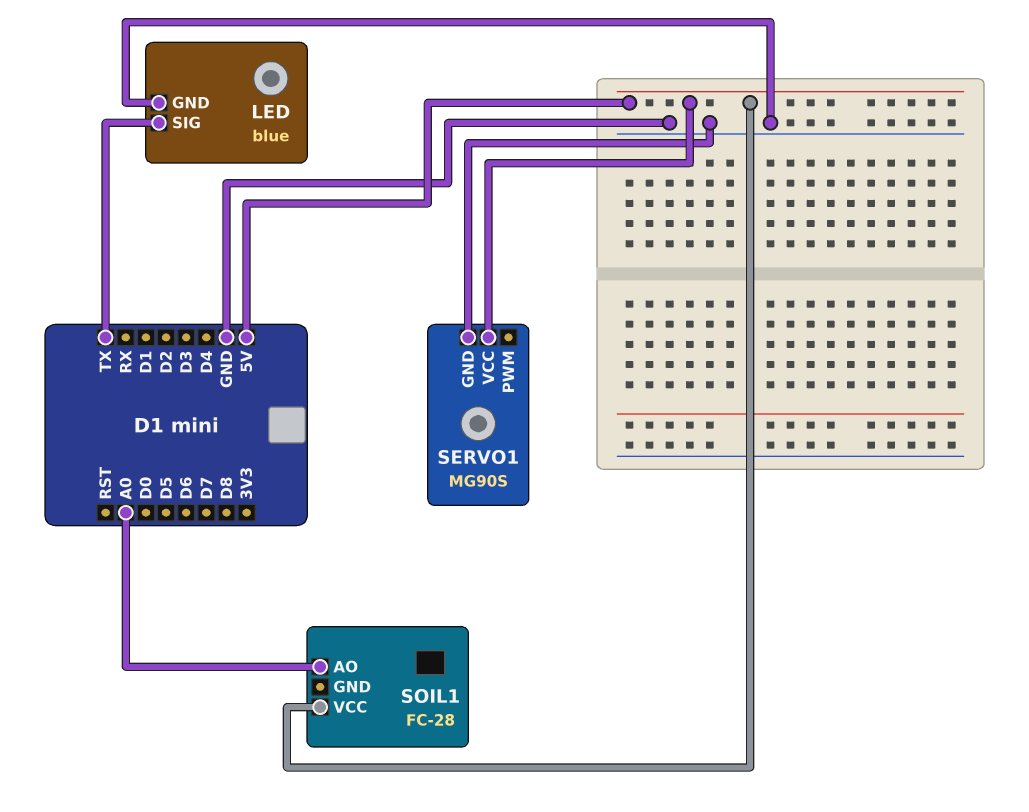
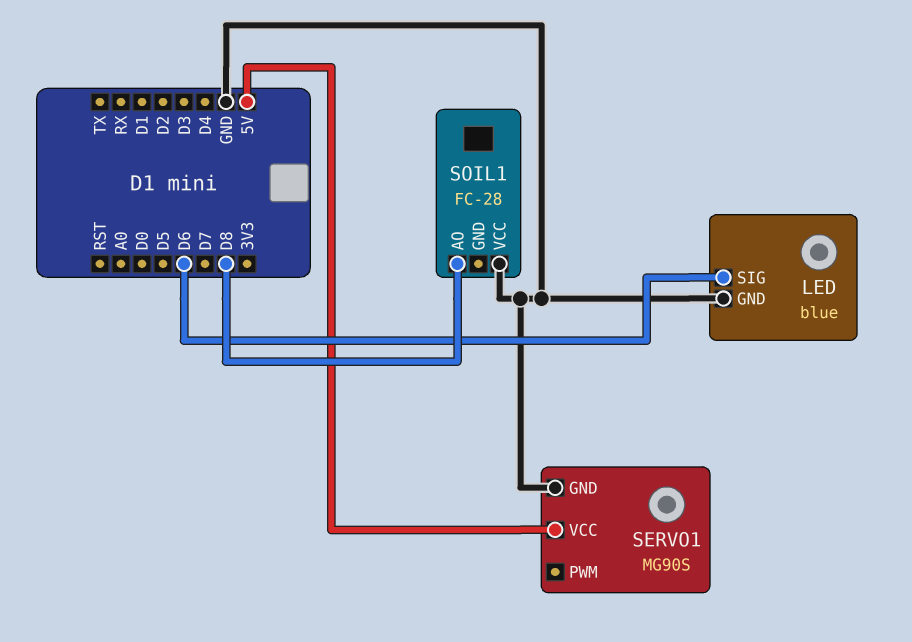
LED pin SIG: TX -> D6
SOIL1 pin AO: A0 -> D8
SOIL1 pin VCC: 5V -> GND

